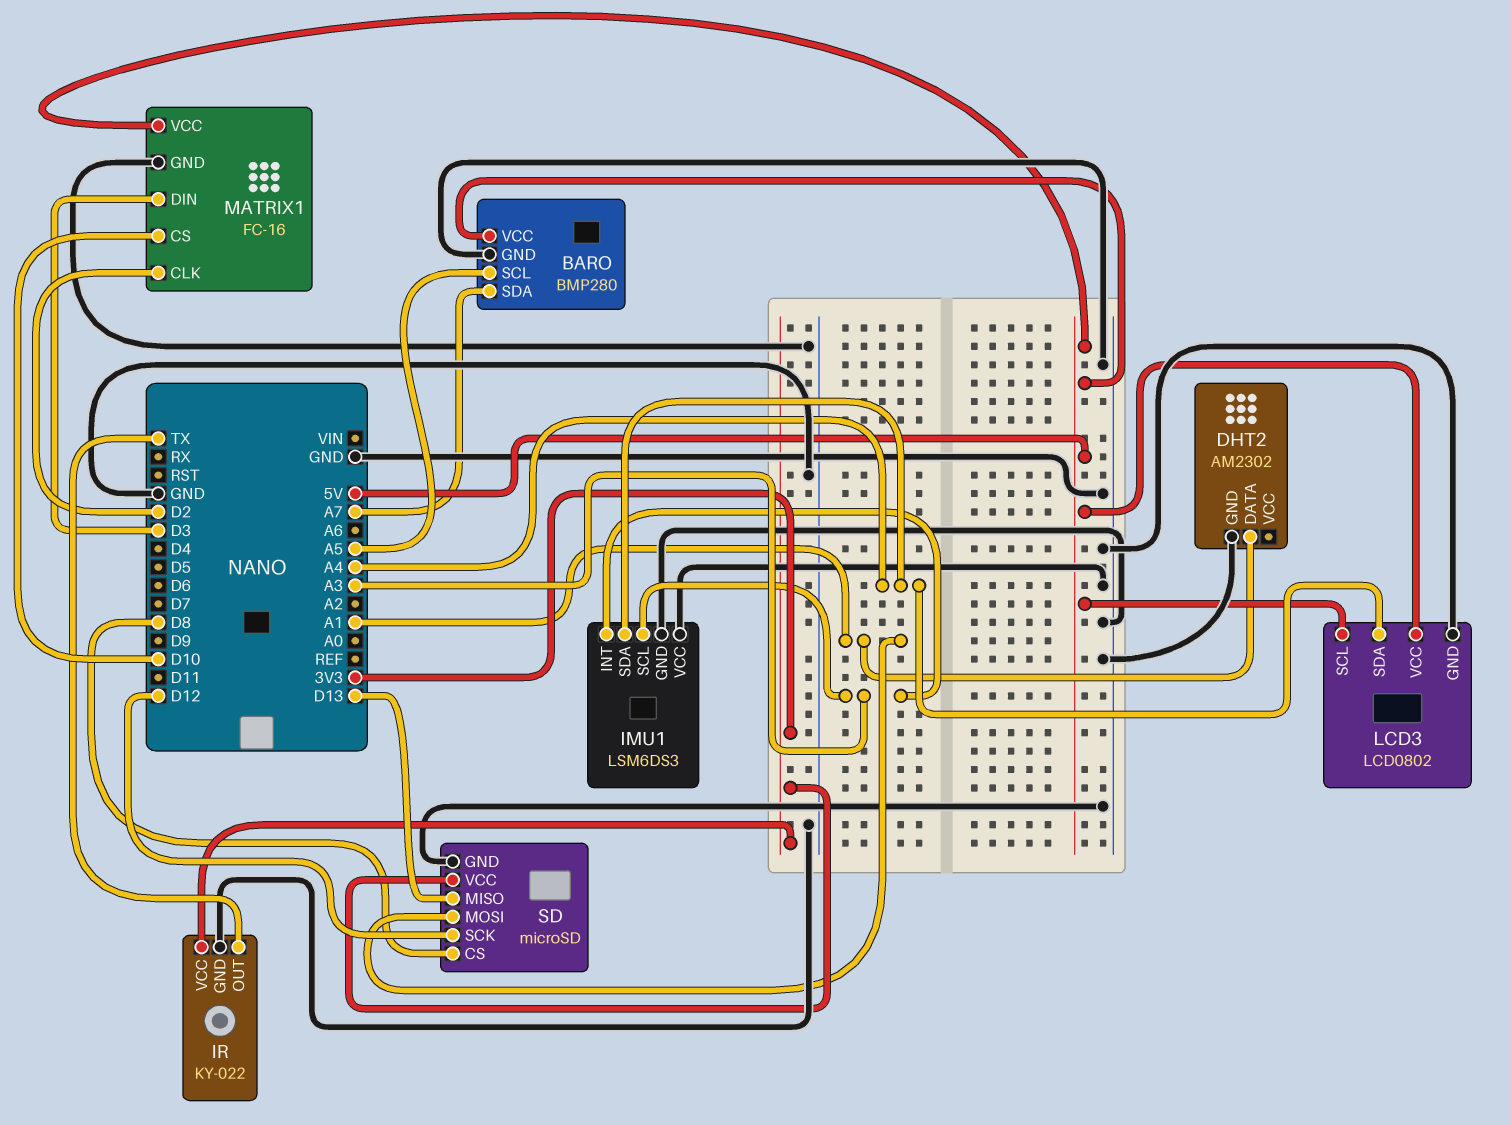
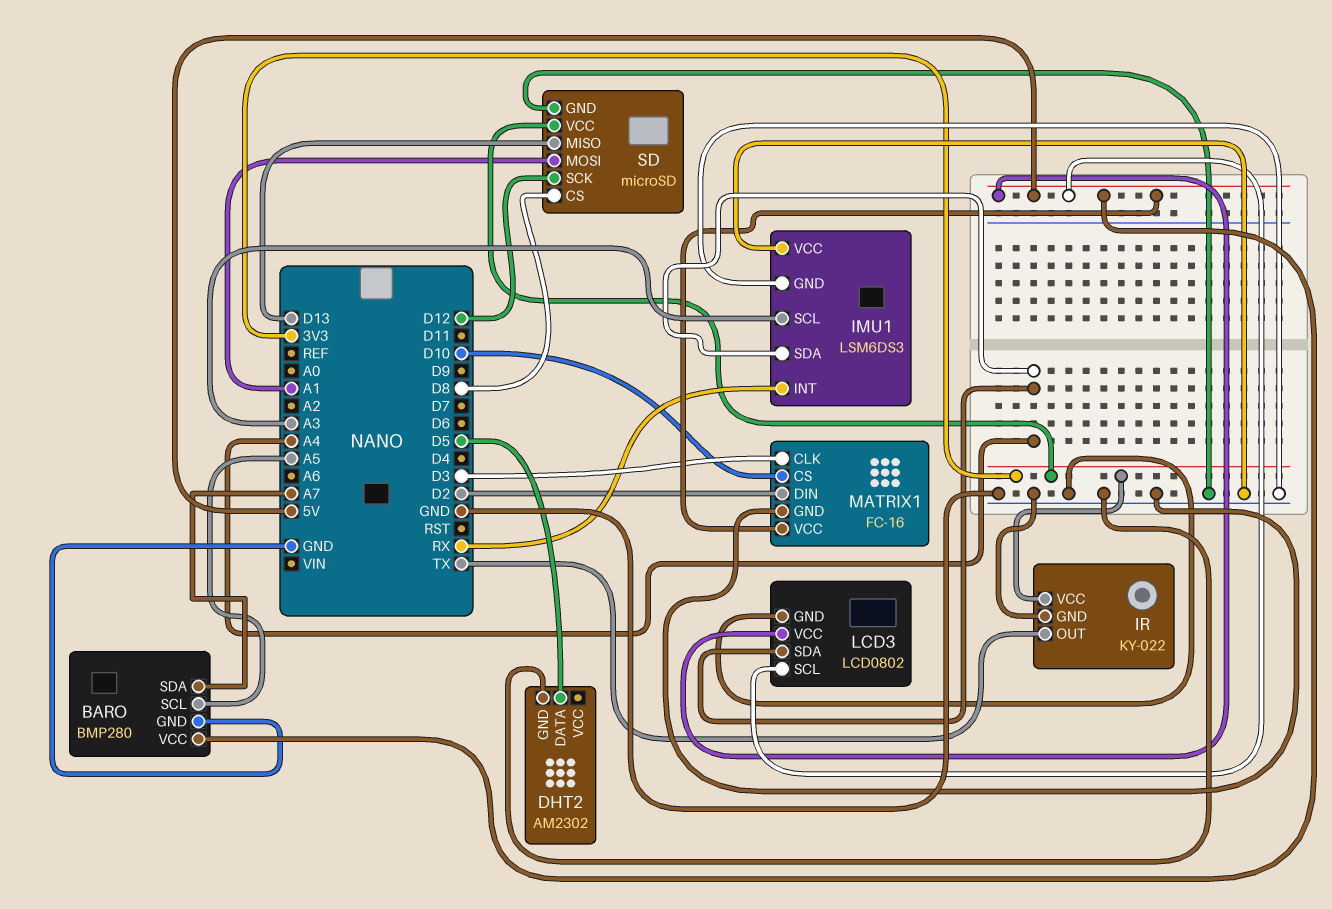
DHT2 pin DATA: A1 -> D5
IMU1 pin INT: A3 -> RX
MATRIX1 pin CLK: D2 -> D3
MATRIX1 pin DIN: D3 -> D2

